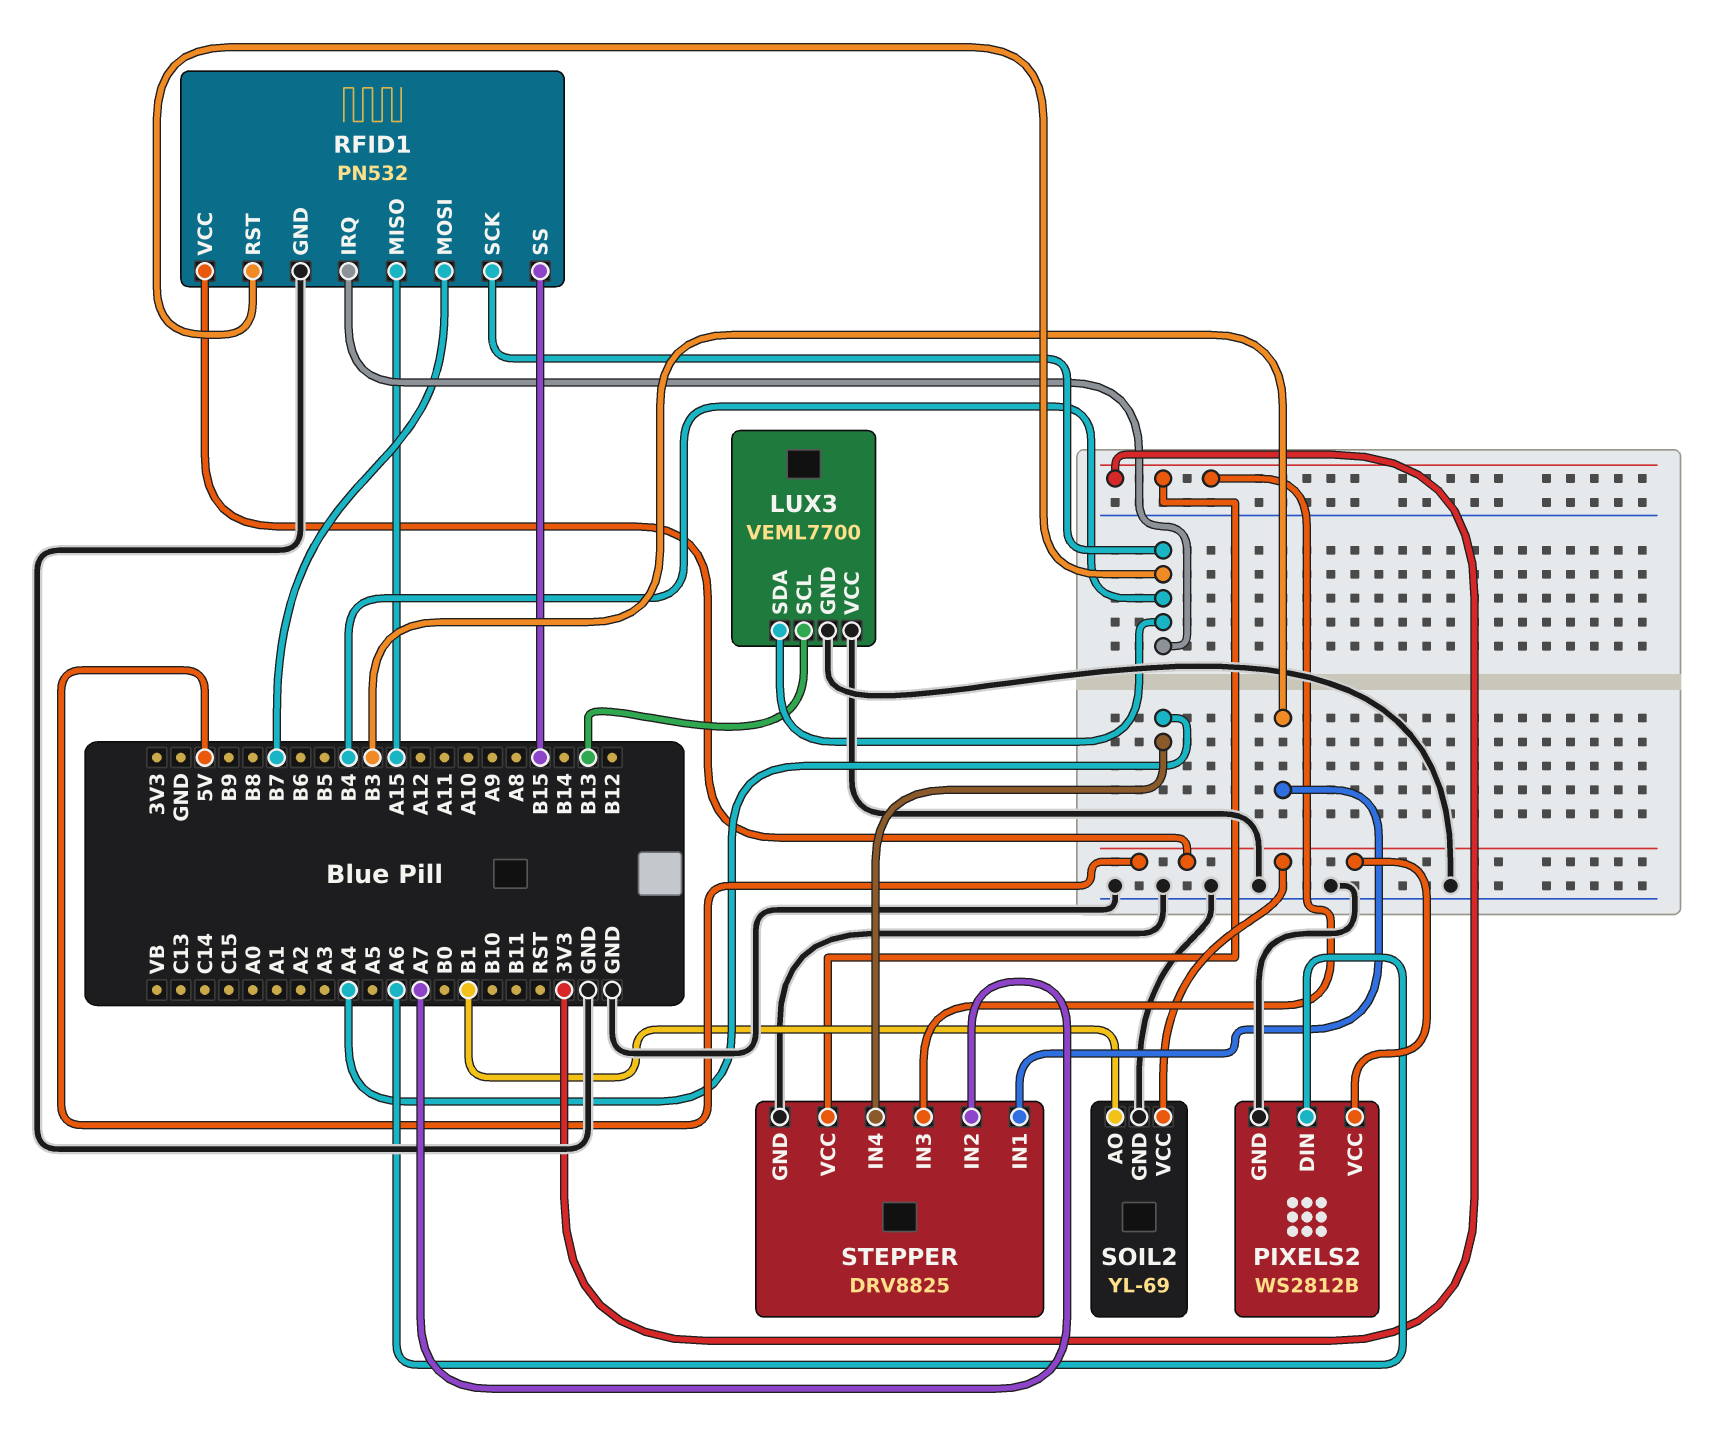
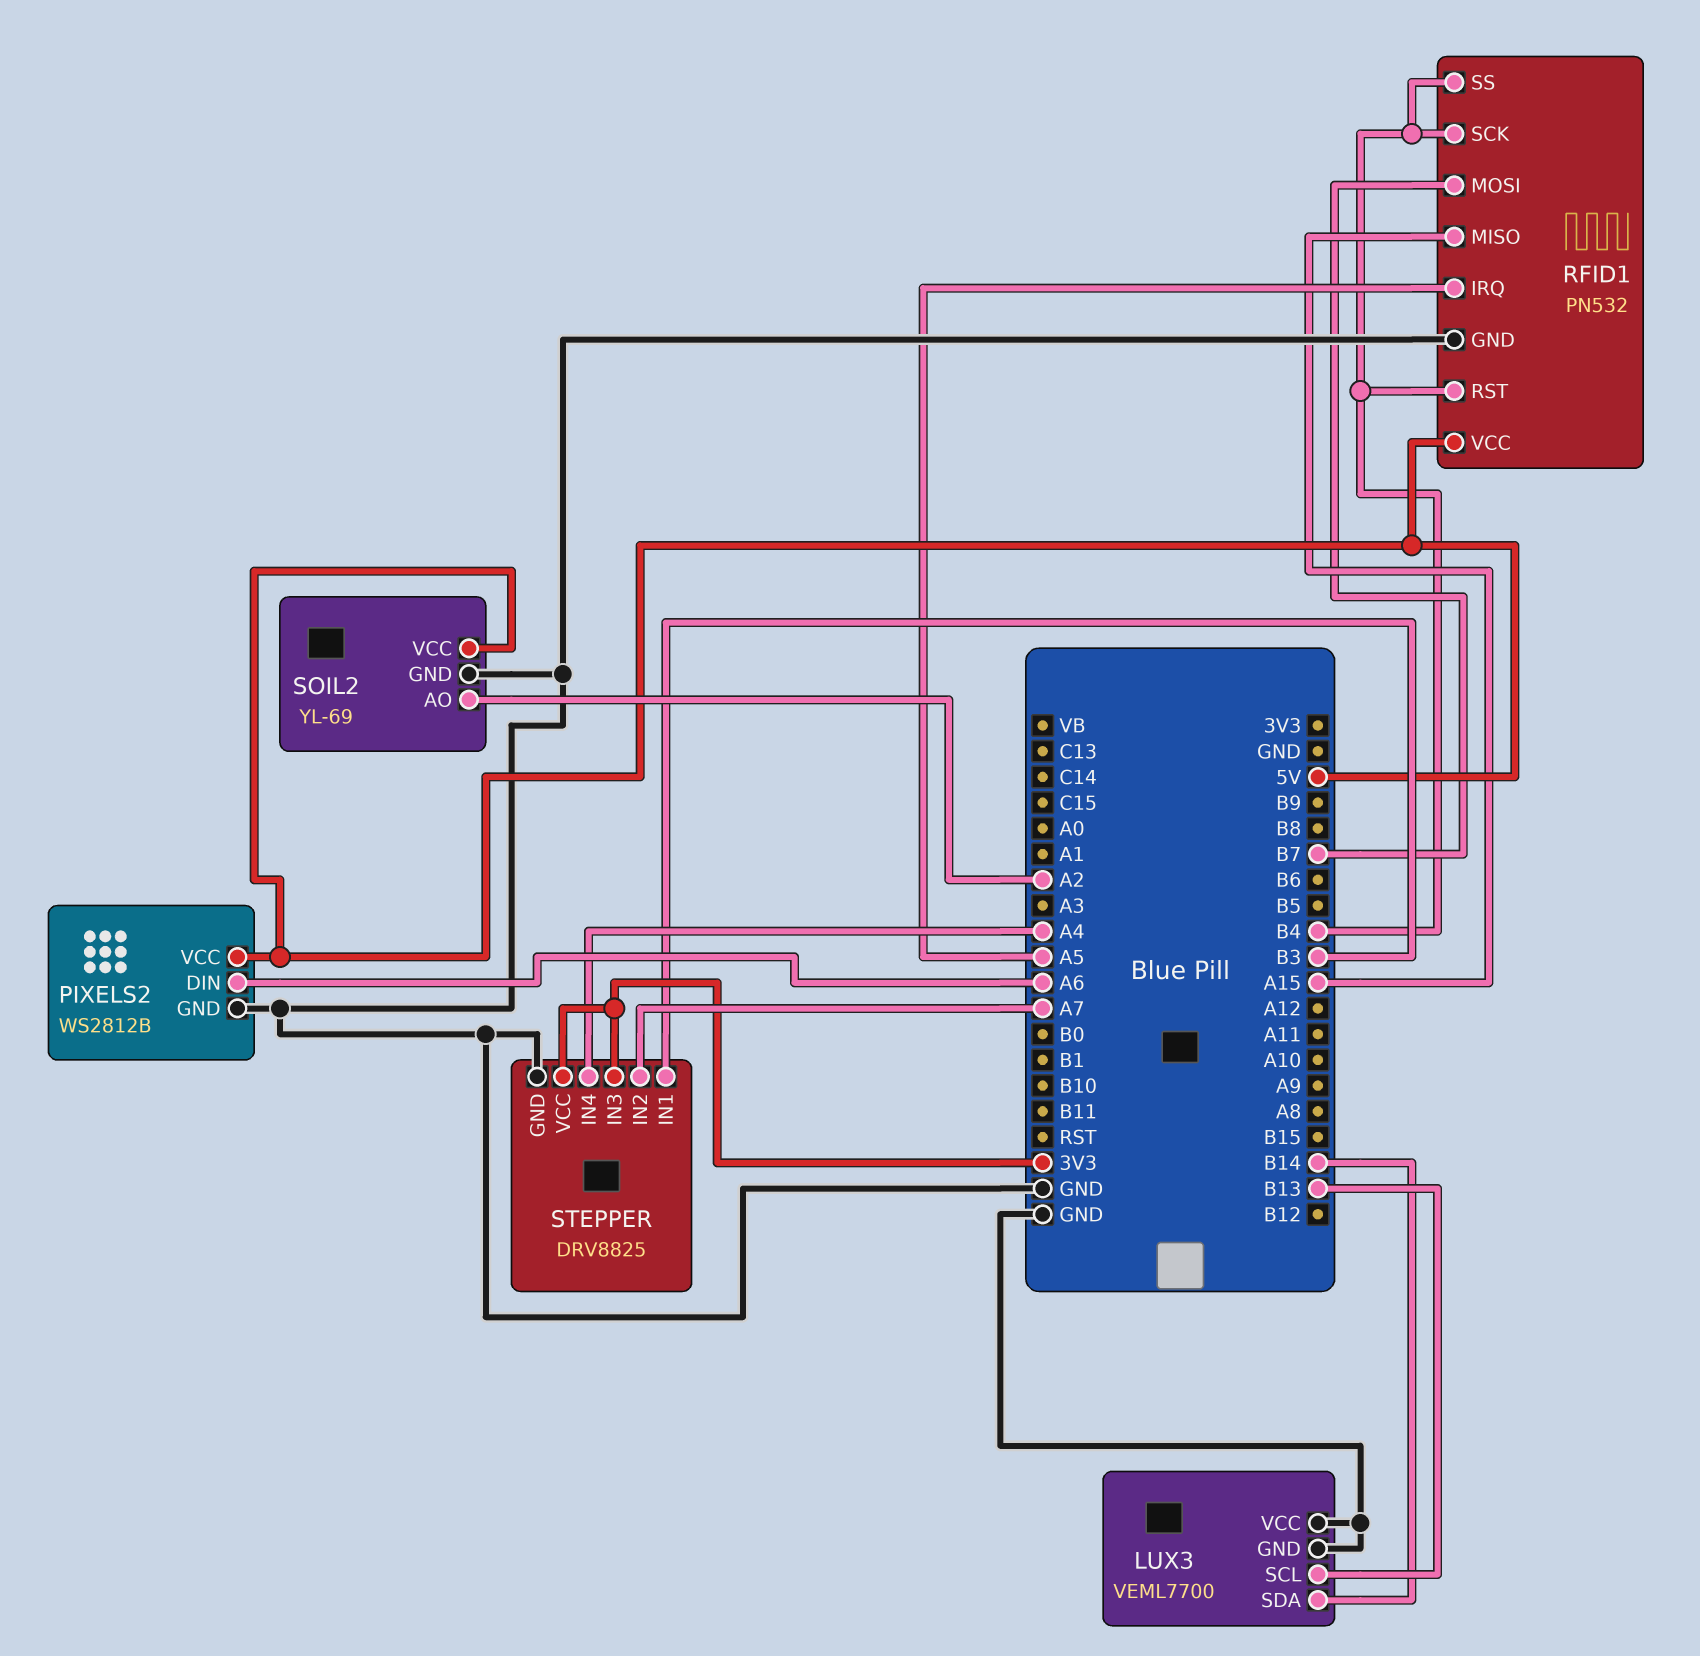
LUX3 pin SDA: B4 -> B14
RFID1 pin IRQ: B4 -> A5
RFID1 pin SS: B15 -> B4
SOIL2 pin AO: B1 -> A2

